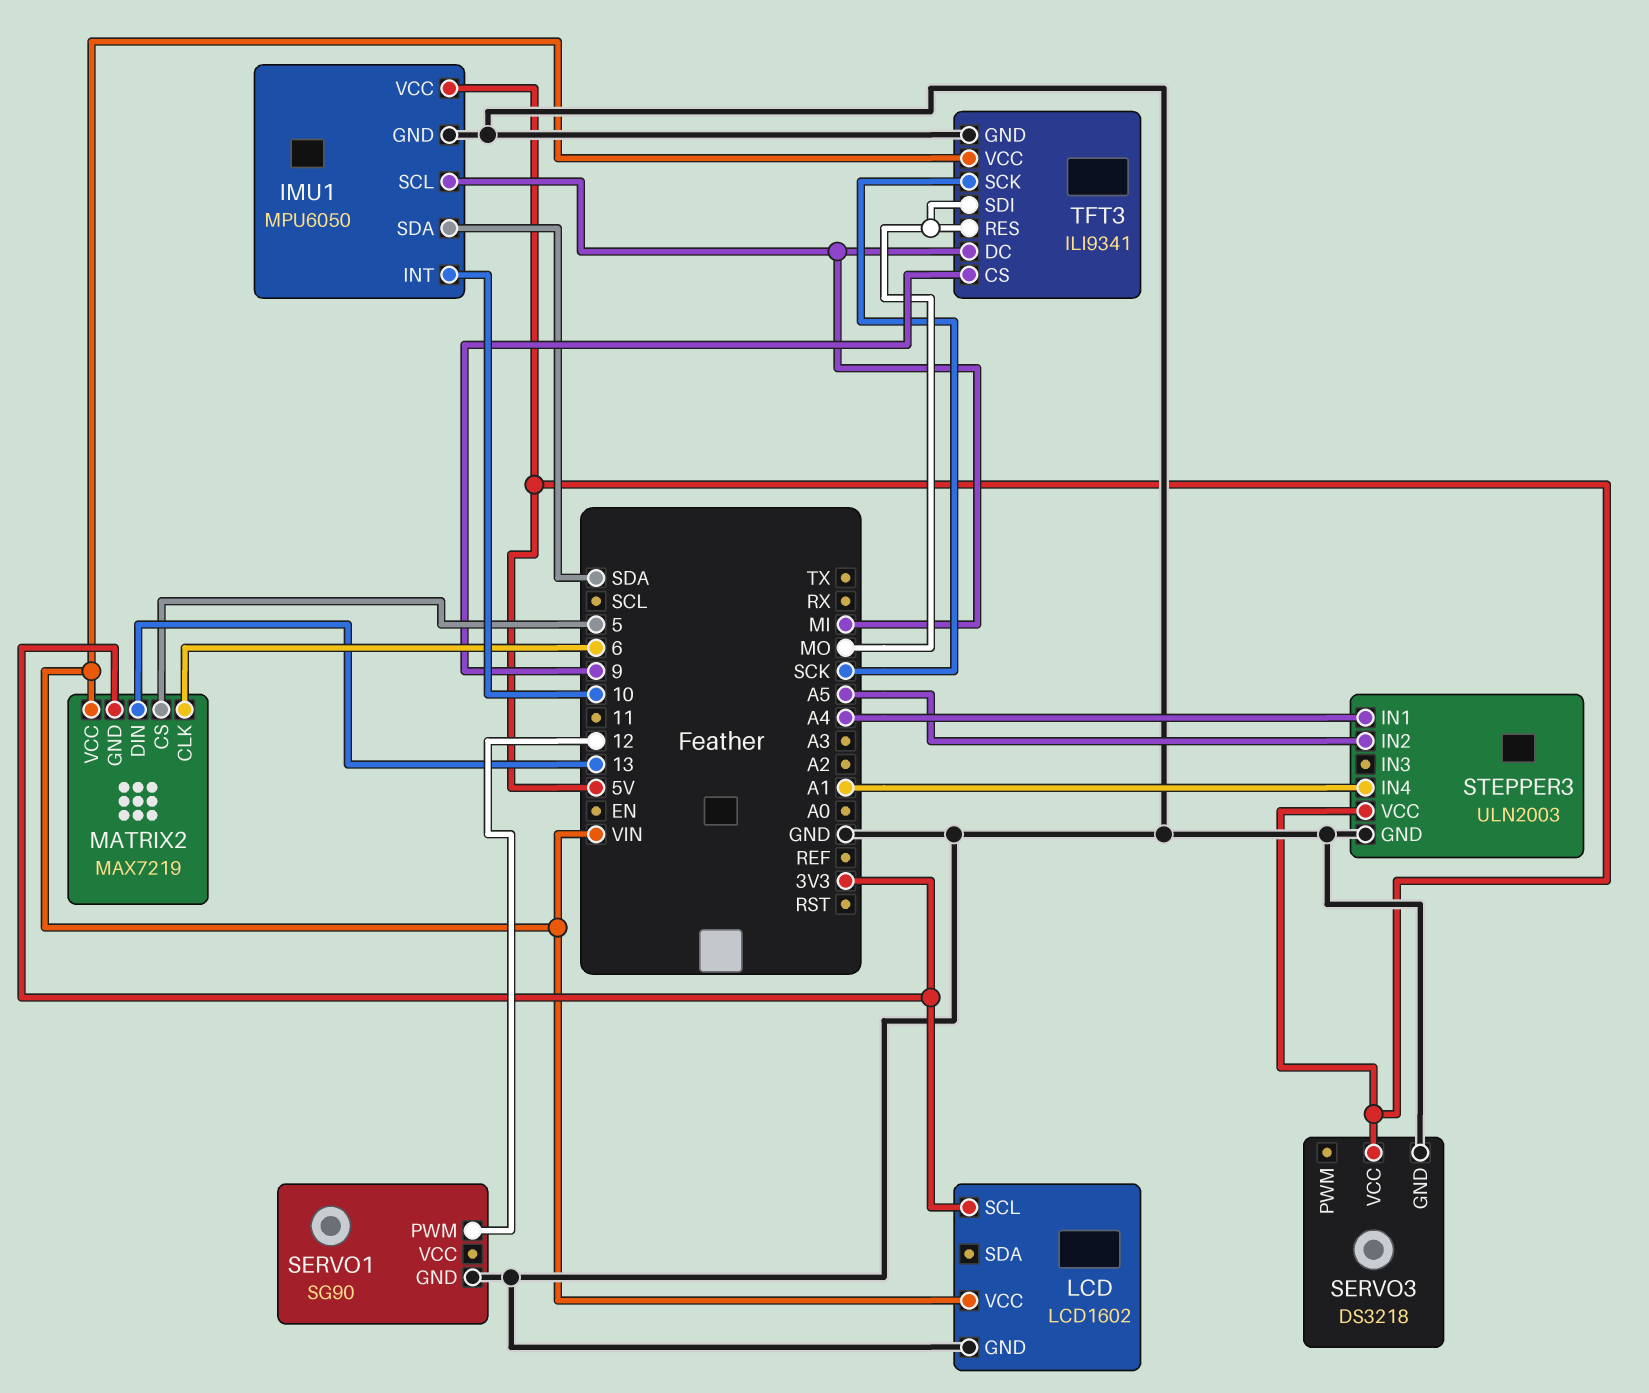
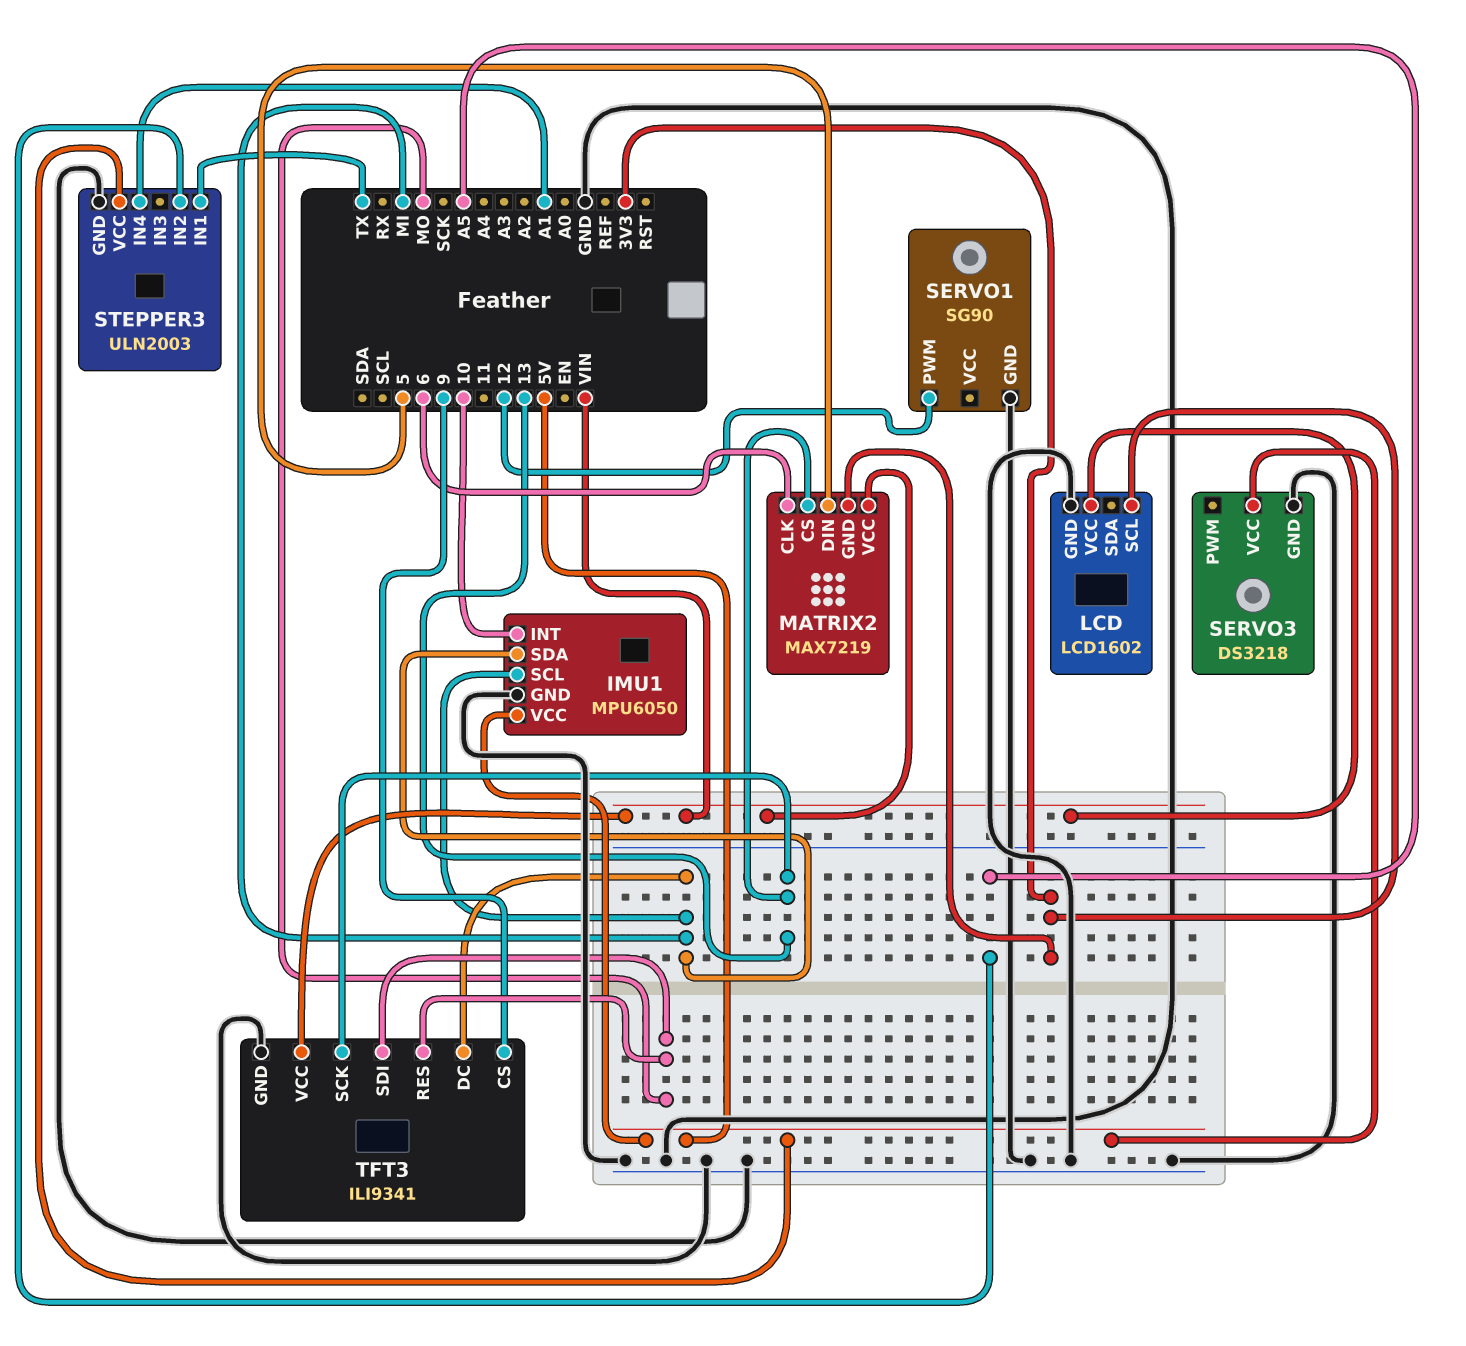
IMU1 pin SDA: SDA -> MI
MATRIX2 pin CS: 5 -> 13
MATRIX2 pin DIN: 13 -> 5
STEPPER3 pin IN1: A4 -> TX
TFT3 pin SCK: SCK -> 13

